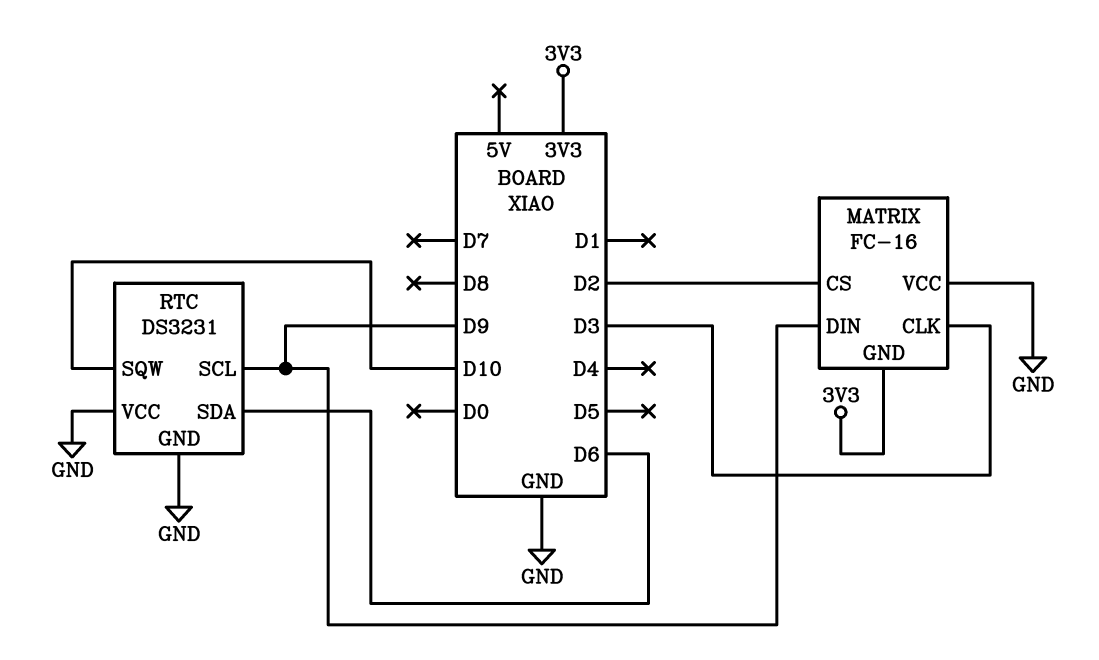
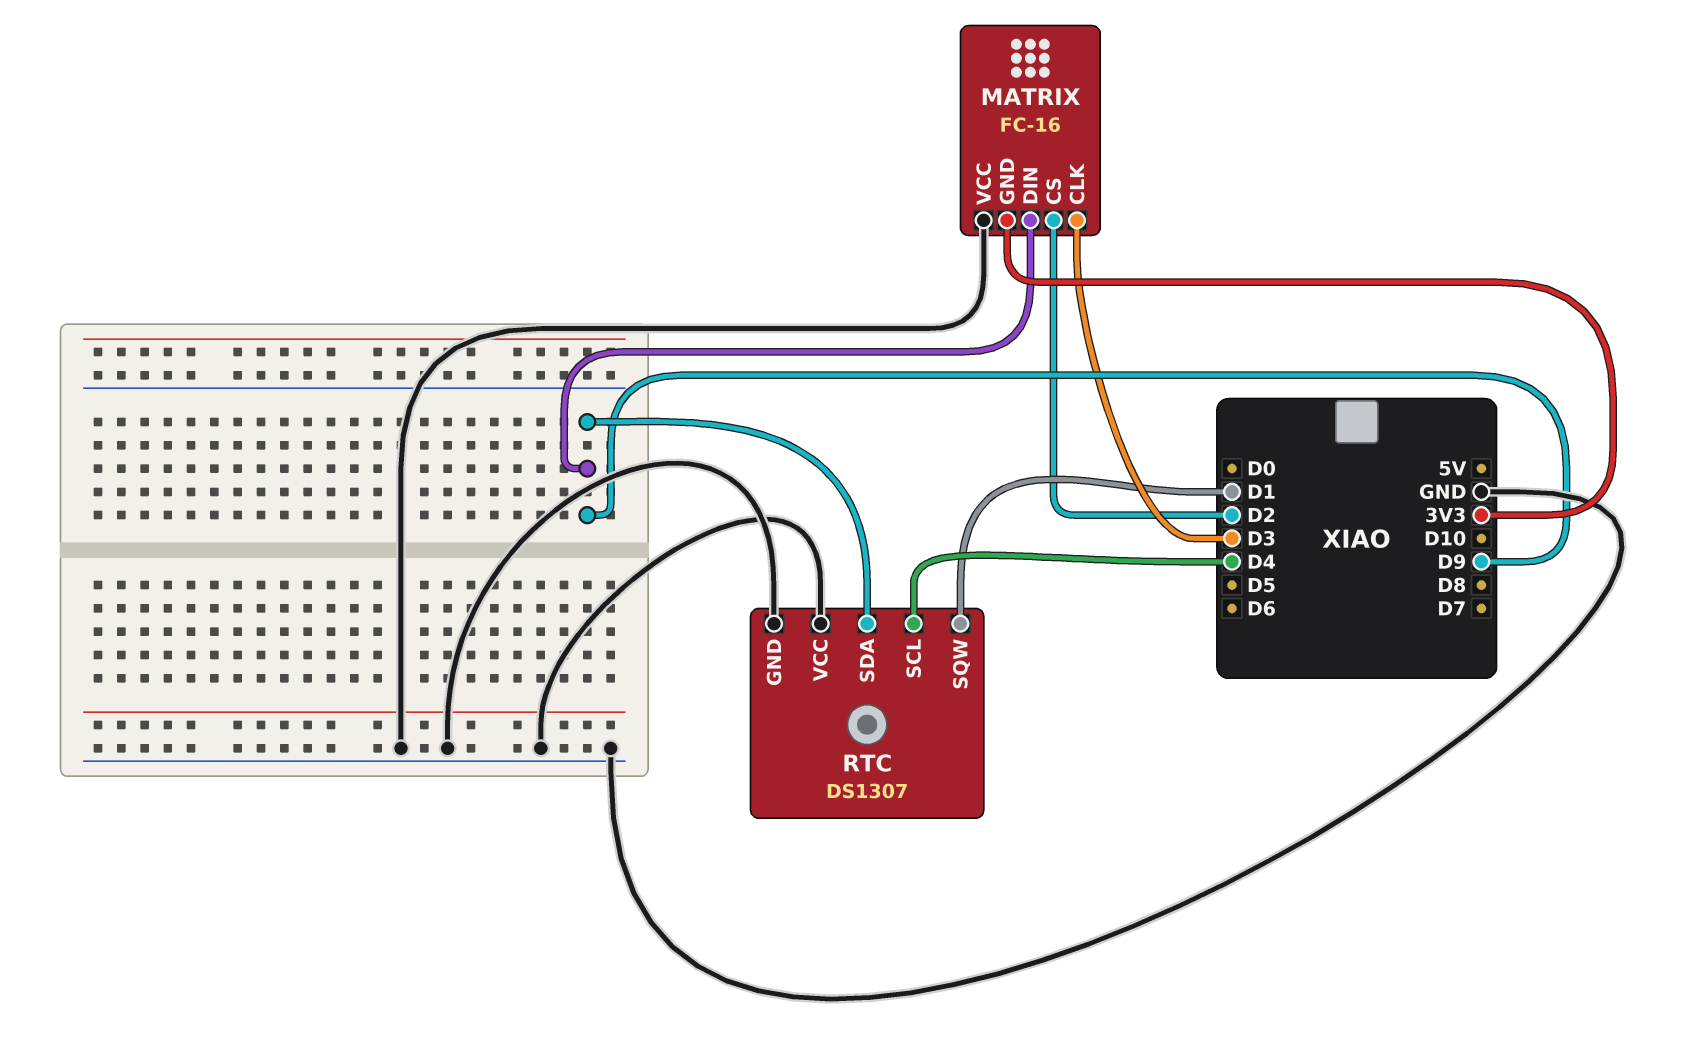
RTC: DS3231 -> DS1307
RTC pin SCL: D9 -> D4
RTC pin SDA: D6 -> D9
RTC pin SQW: D10 -> D1

